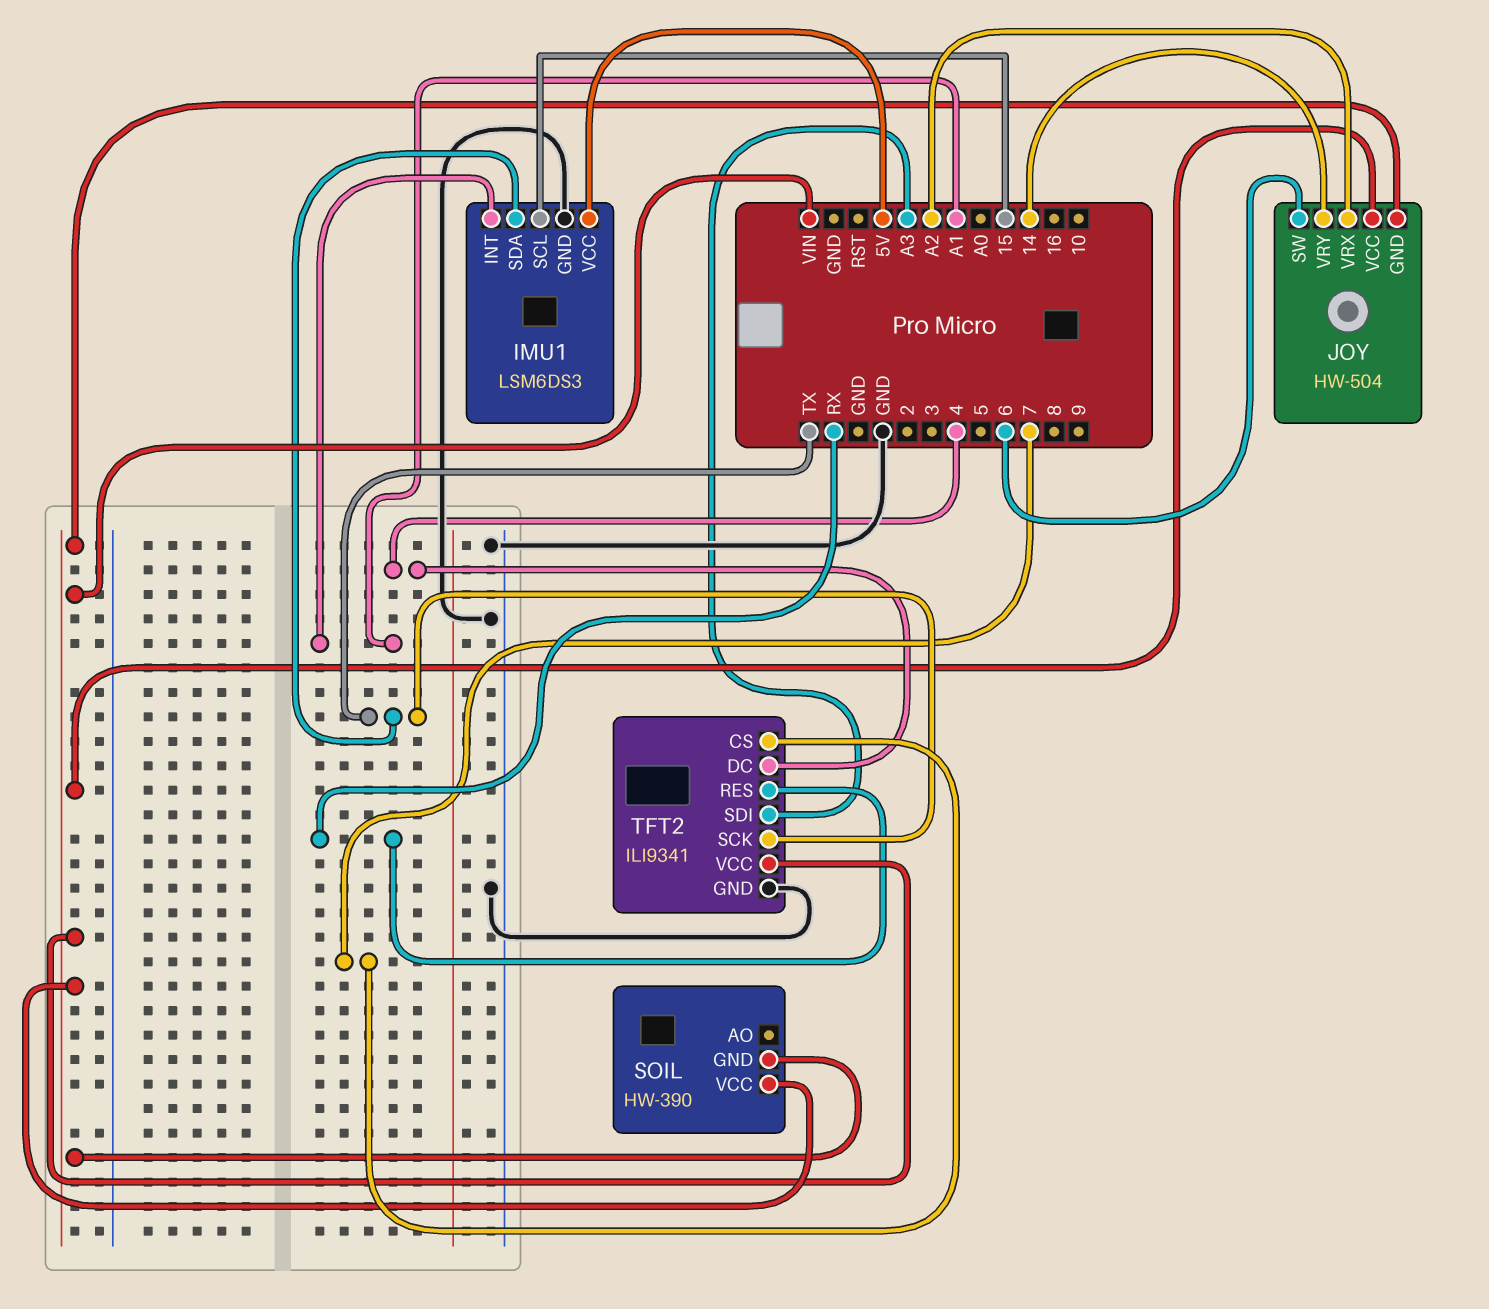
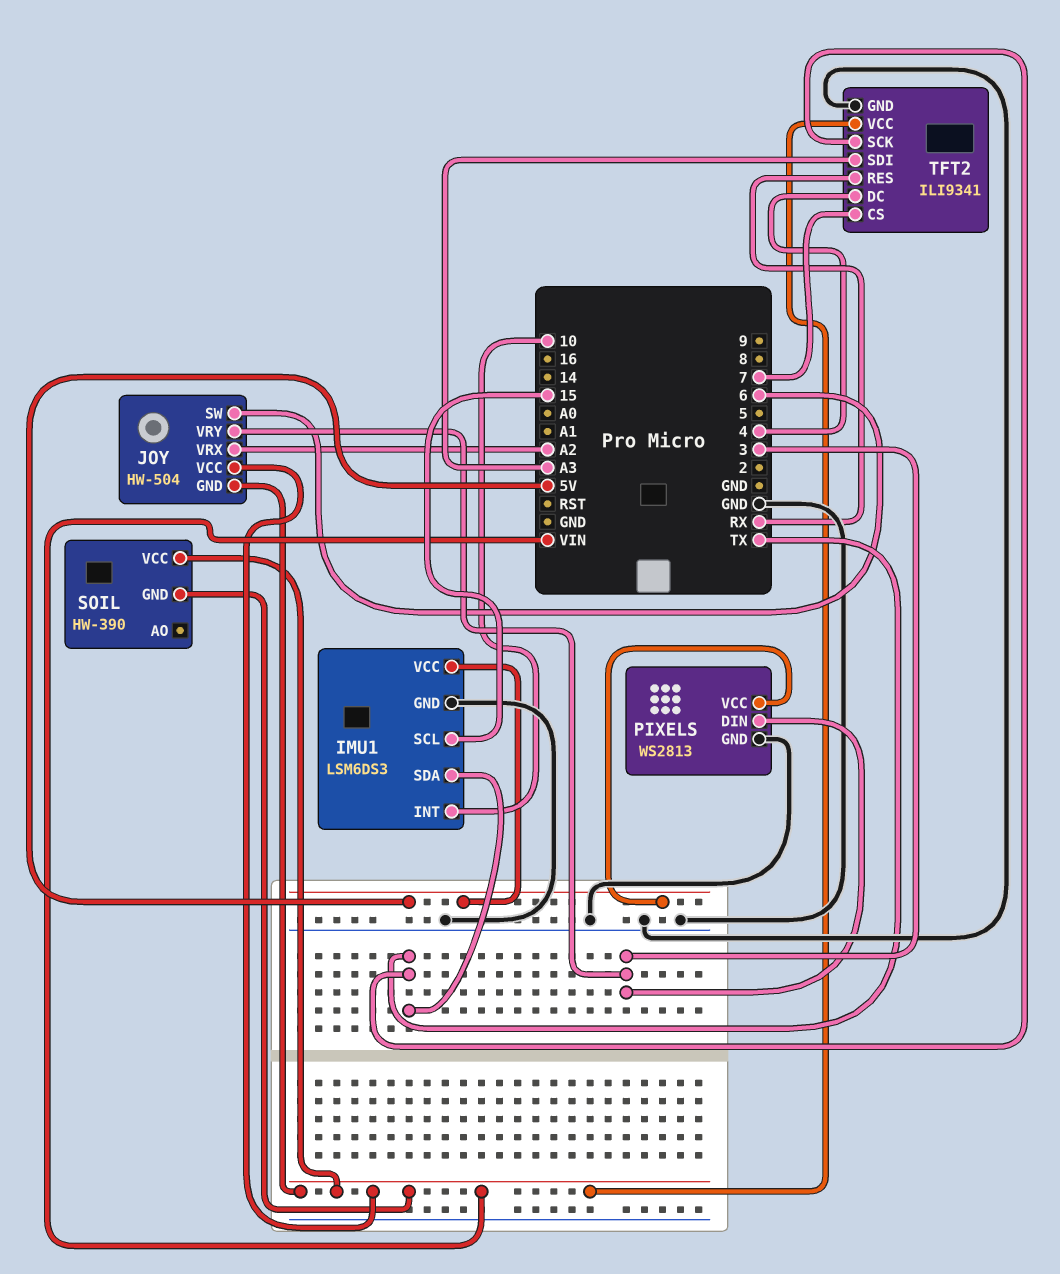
IMU1 pin INT: A1 -> 10
JOY pin VRY: 14 -> 3
PIXELS: none -> WS2813
PIXELS pin DIN: none -> 3
PIXELS pin GND: none -> GND
PIXELS pin VCC: none -> 5V

